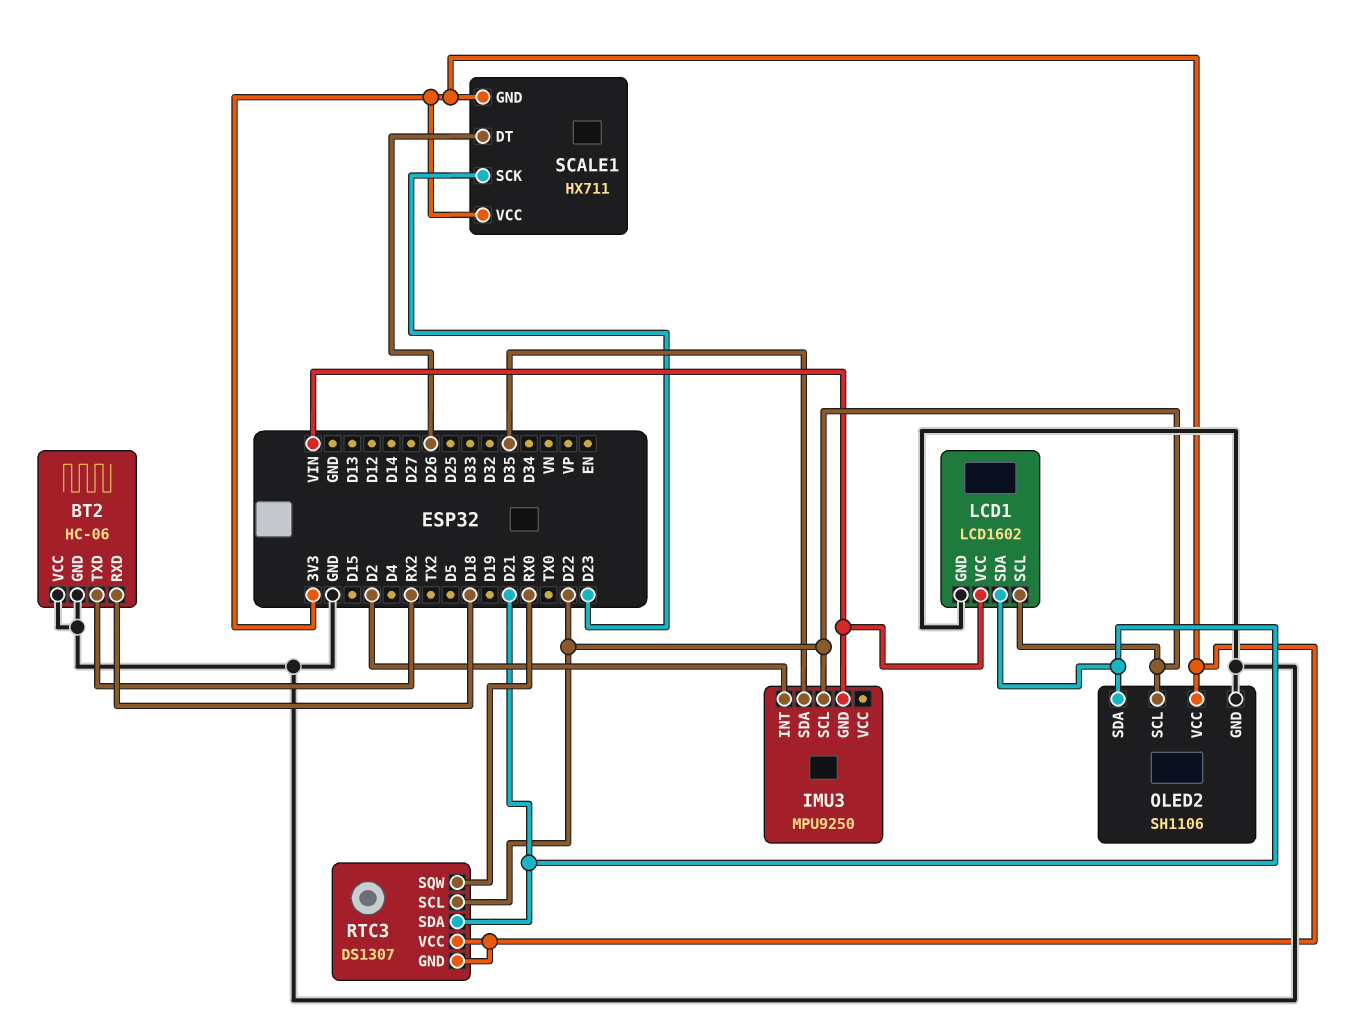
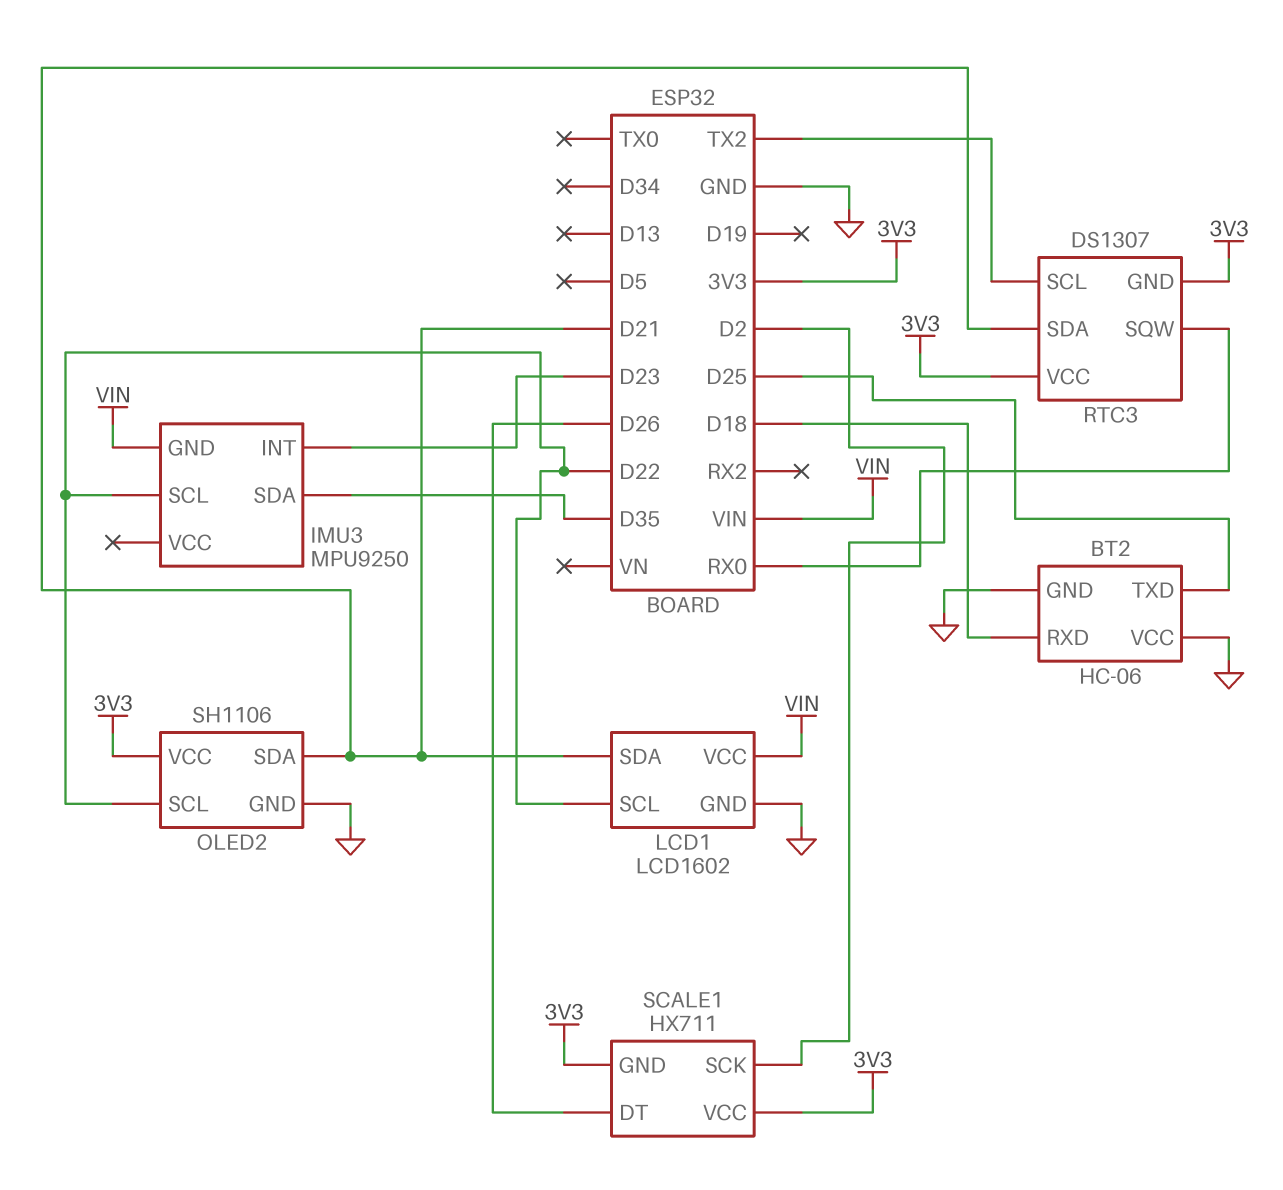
BT2 pin TXD: RX2 -> D25
IMU3 pin INT: D2 -> D23
RTC3 pin SCL: D22 -> TX2
SCALE1 pin SCK: D23 -> D2

